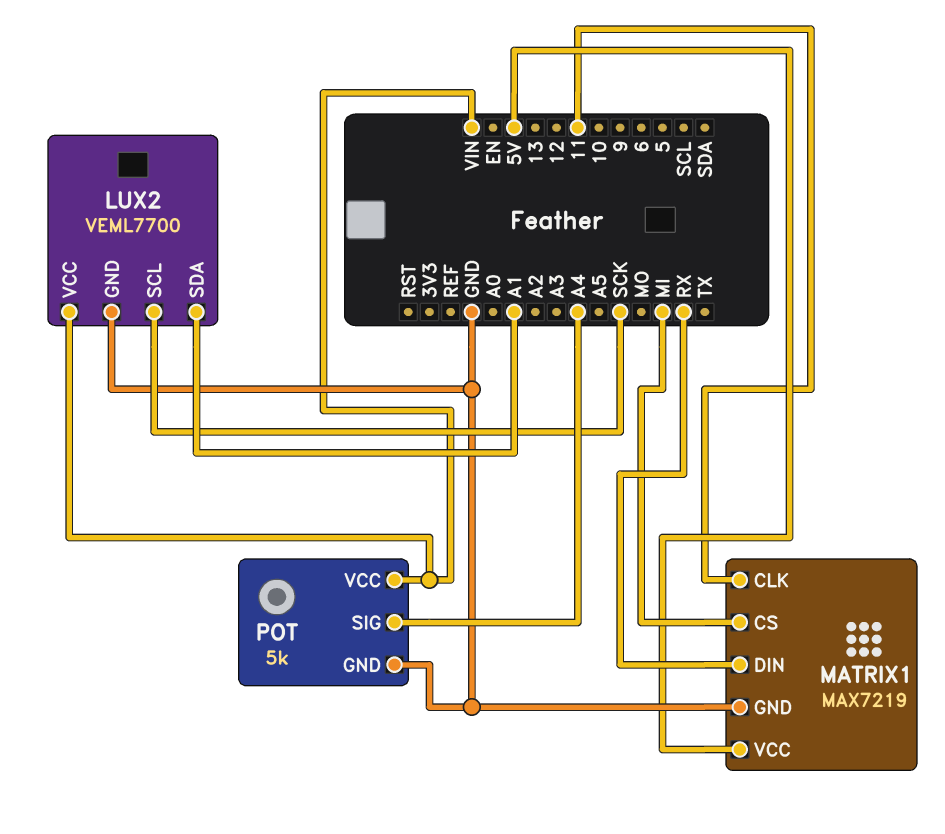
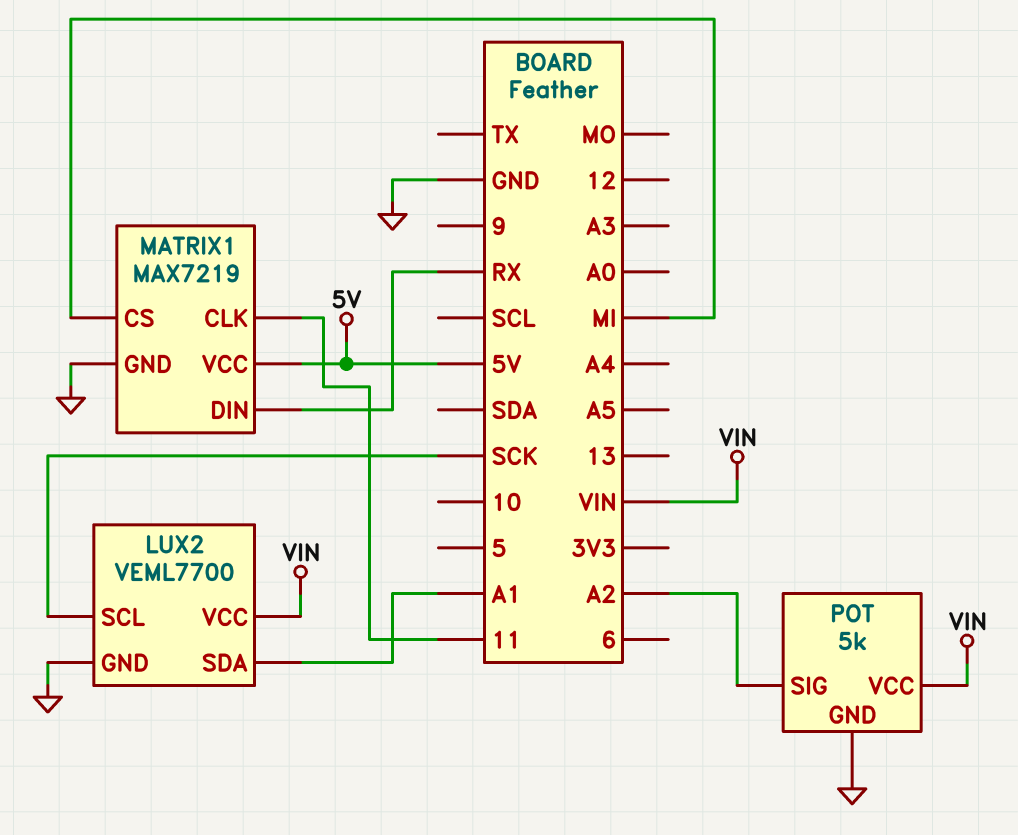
POT pin SIG: A4 -> A2

